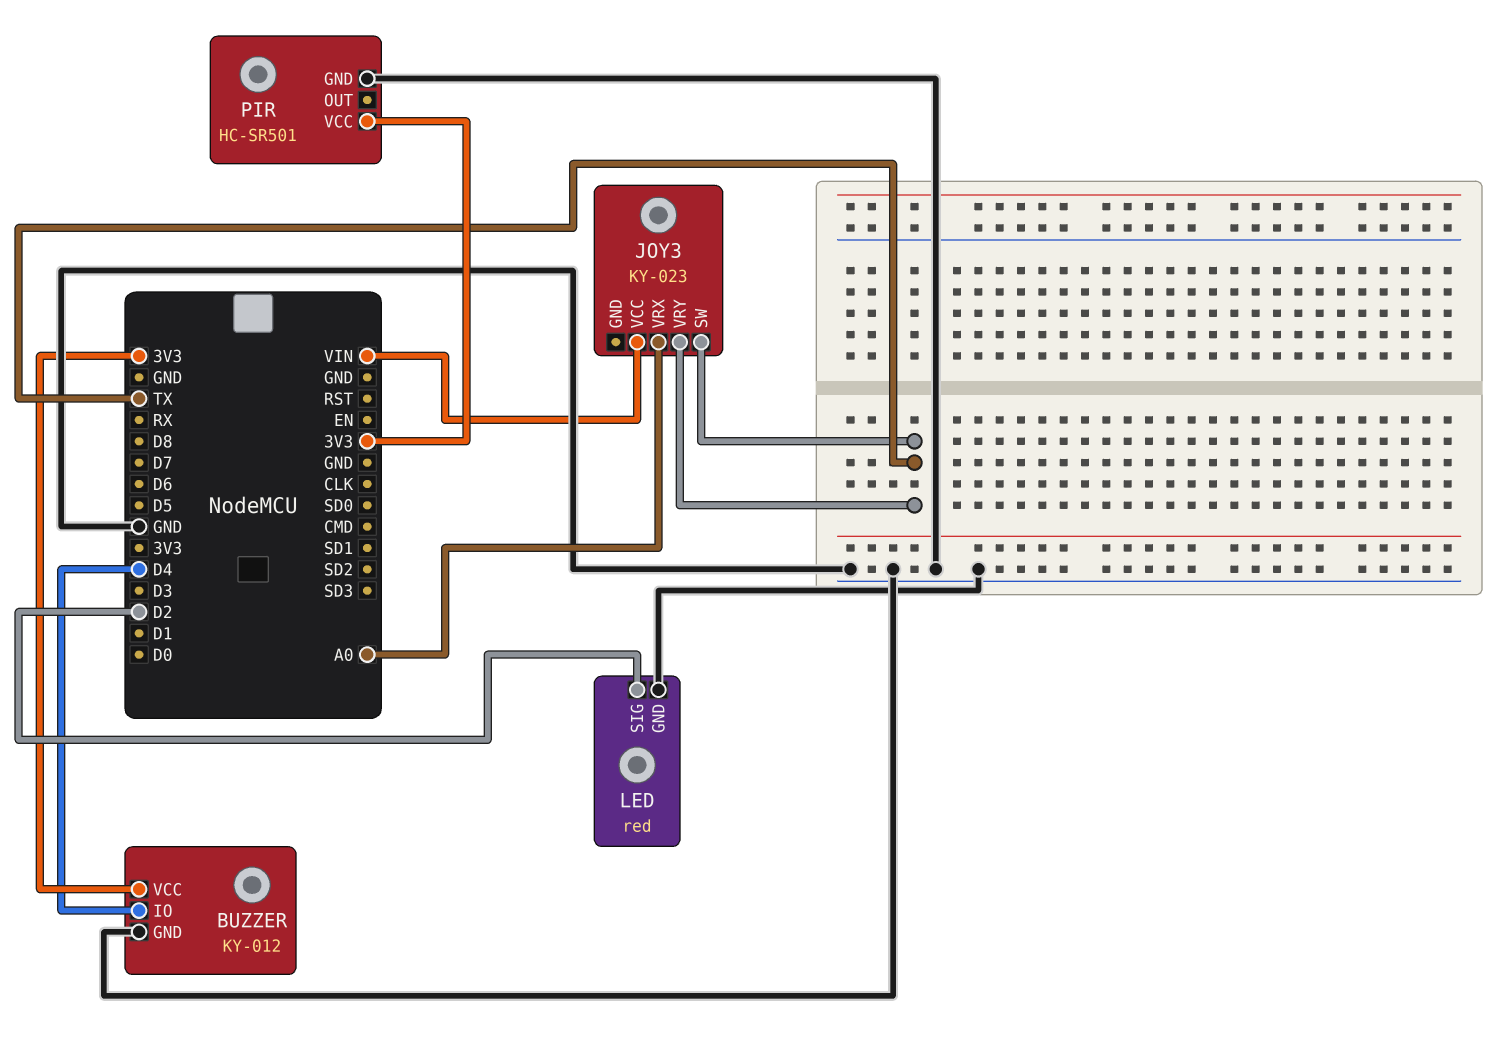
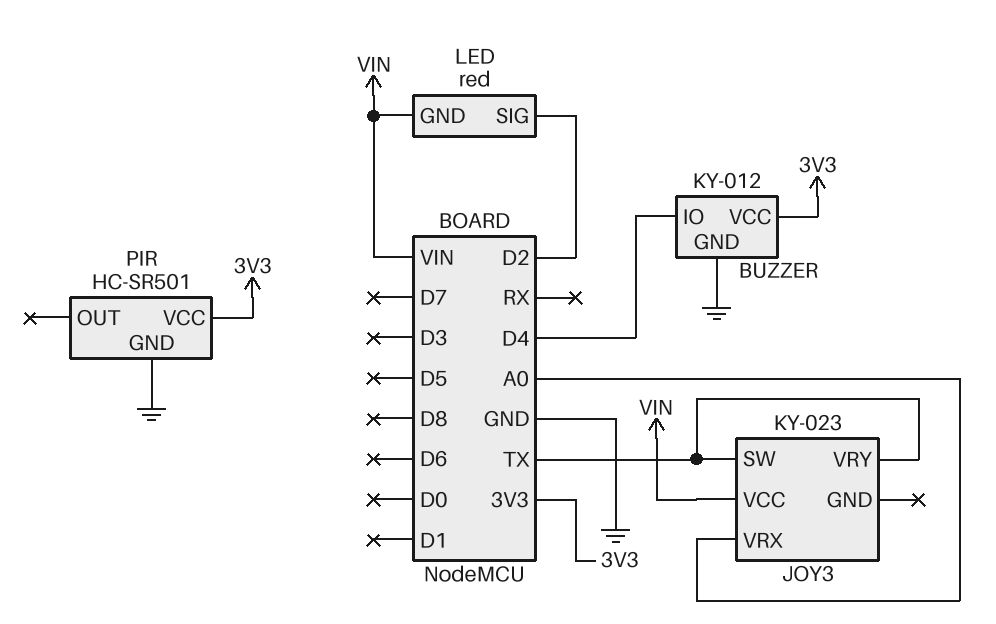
LED pin GND: GND -> VIN

